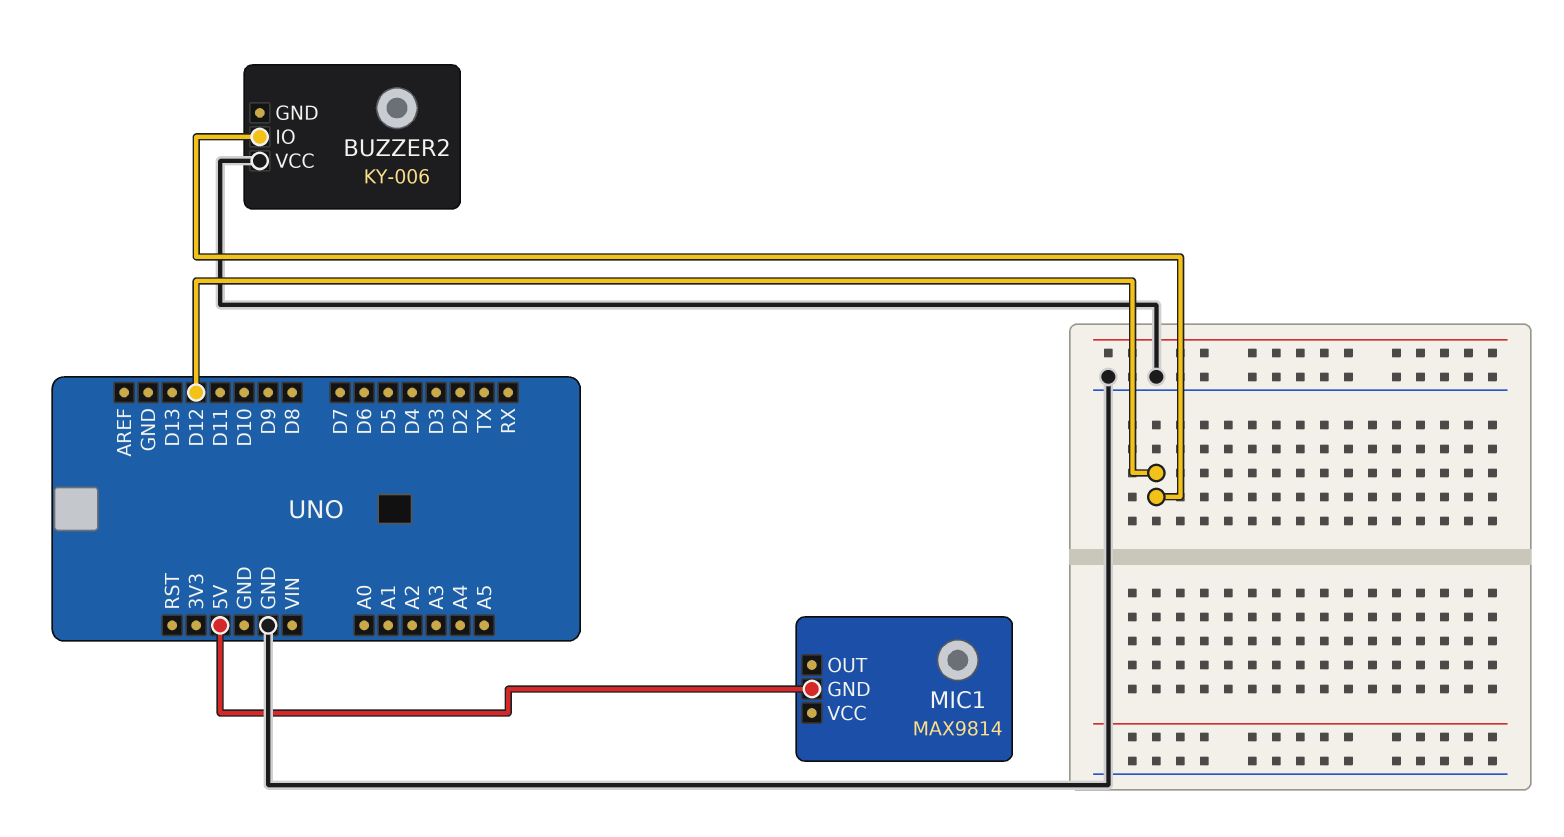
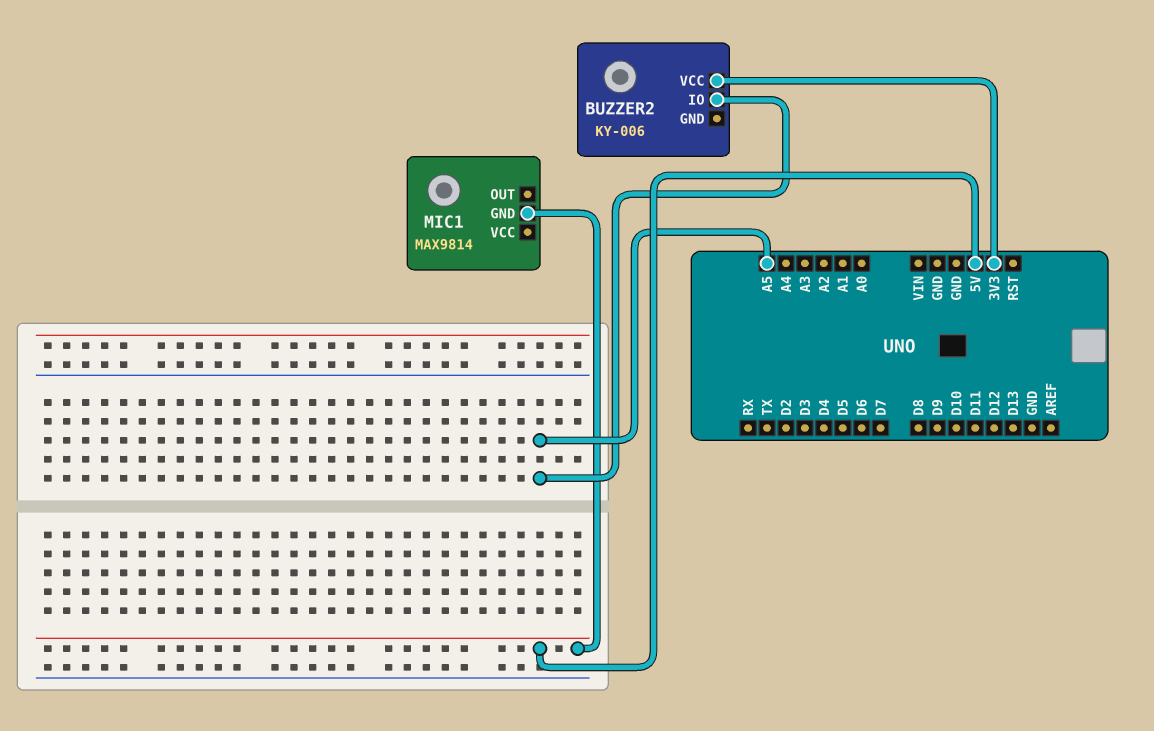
BUZZER2 pin IO: D12 -> A5
BUZZER2 pin VCC: GND -> 3V3

